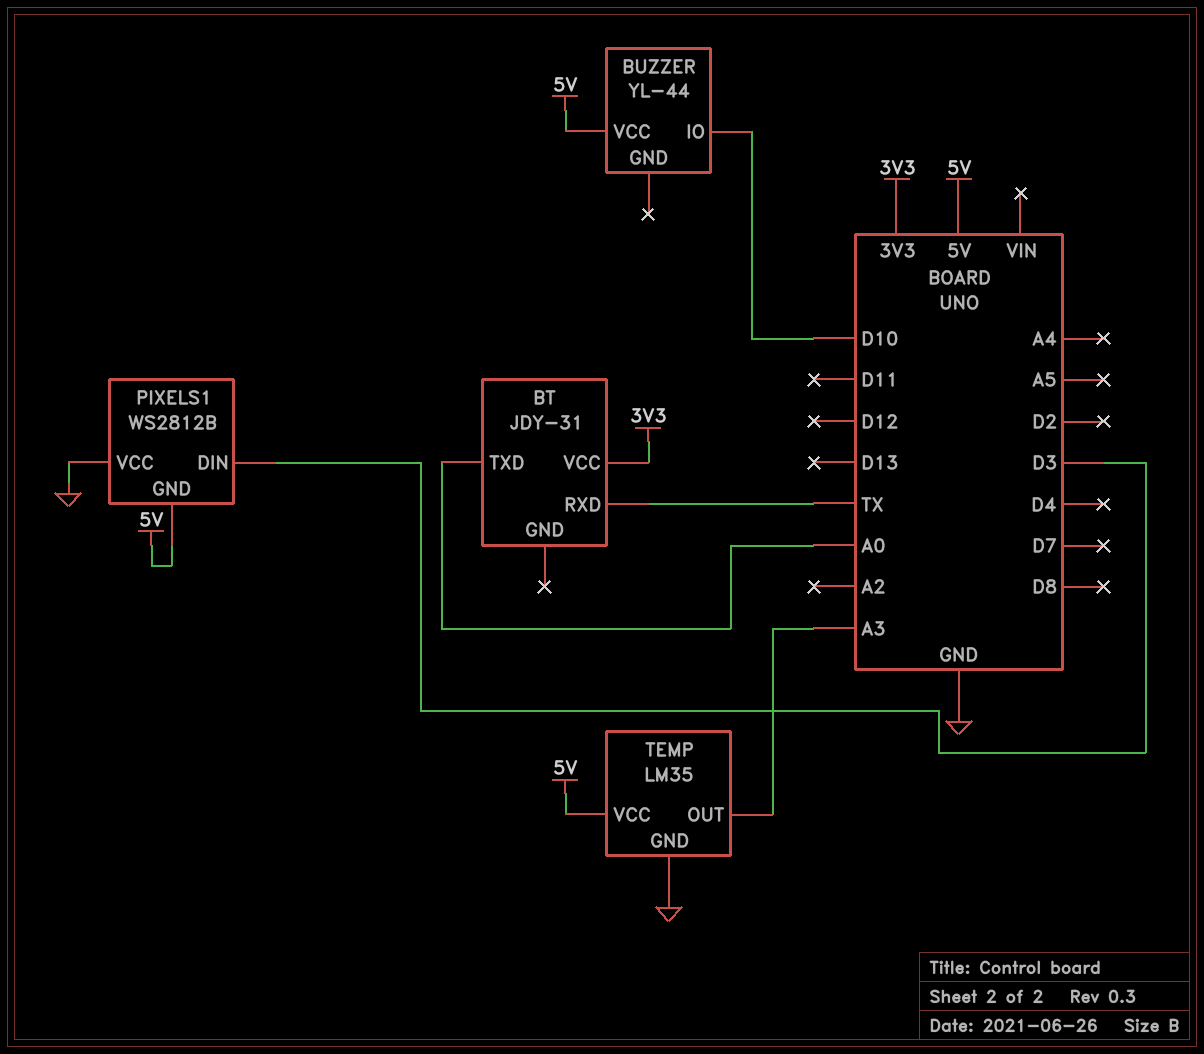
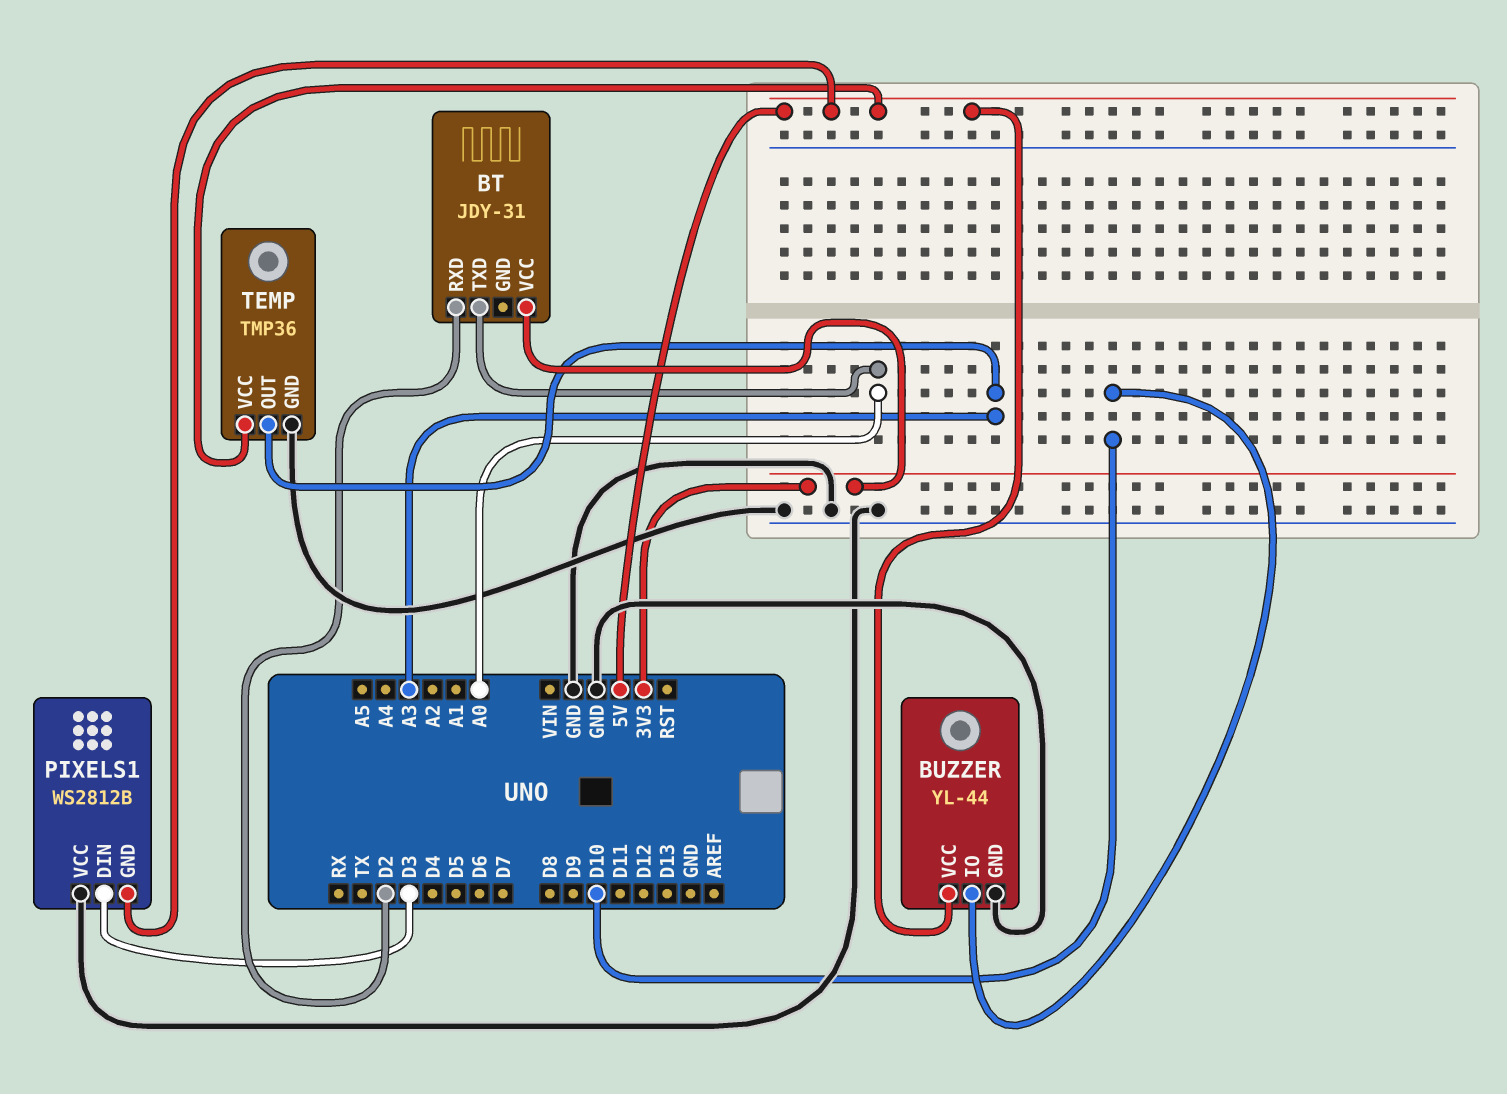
BT pin RXD: TX -> D2
BUZZER pin GND: none -> GND
TEMP: LM35 -> TMP36

